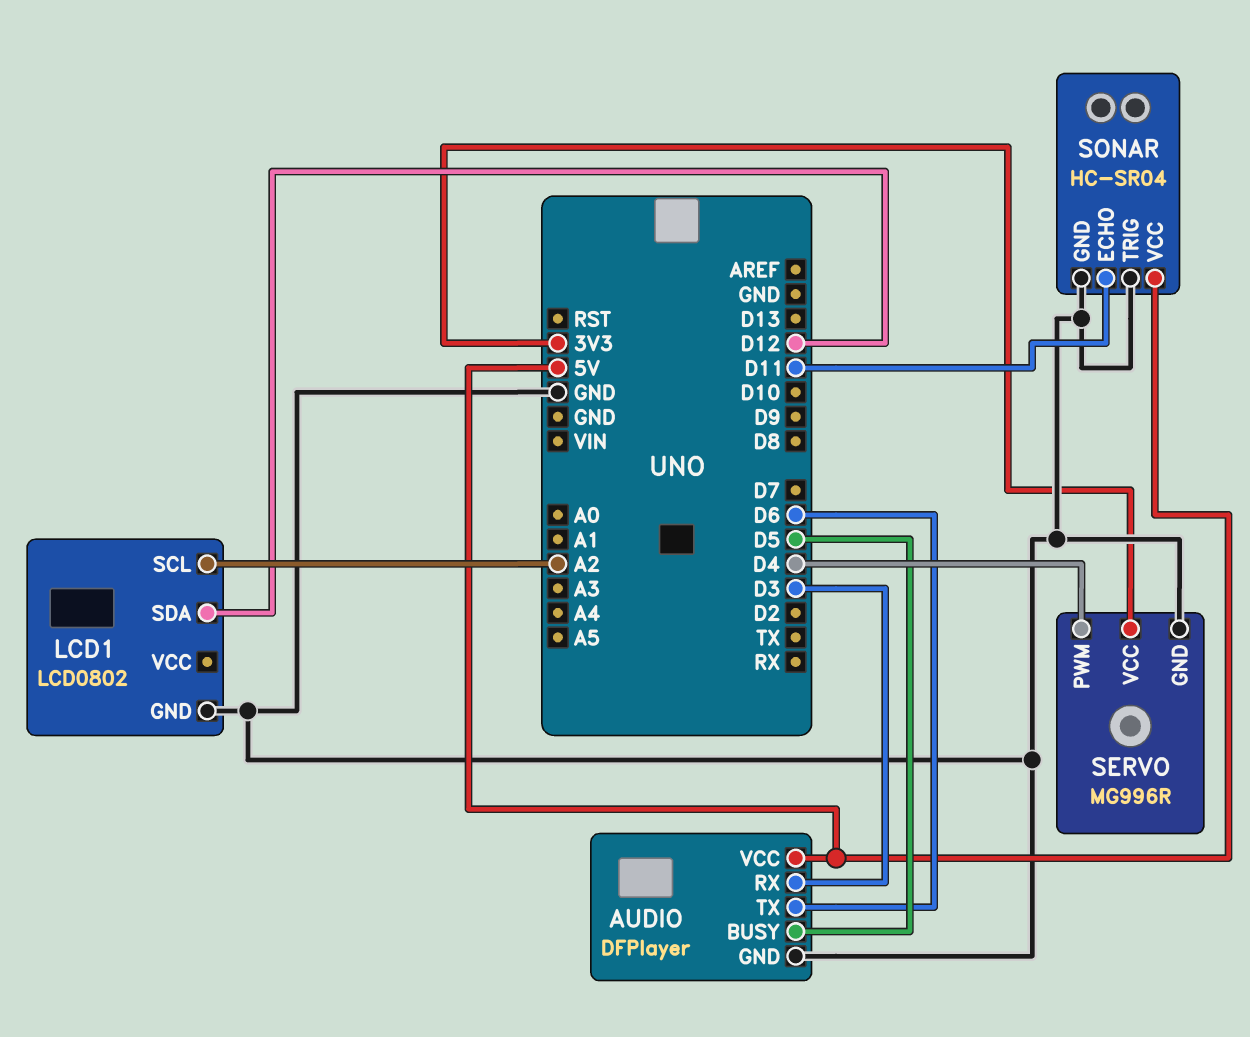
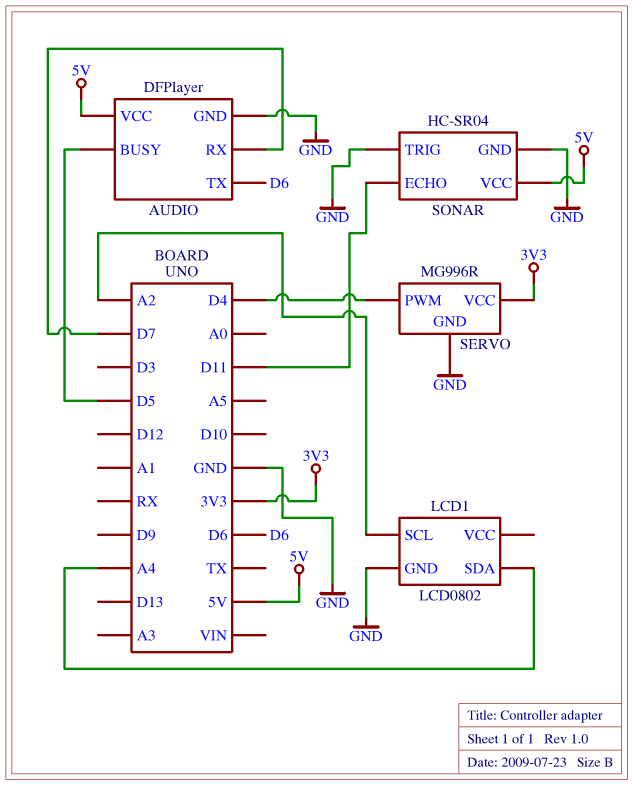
AUDIO pin RX: D3 -> D7
LCD1 pin SDA: D12 -> A4

